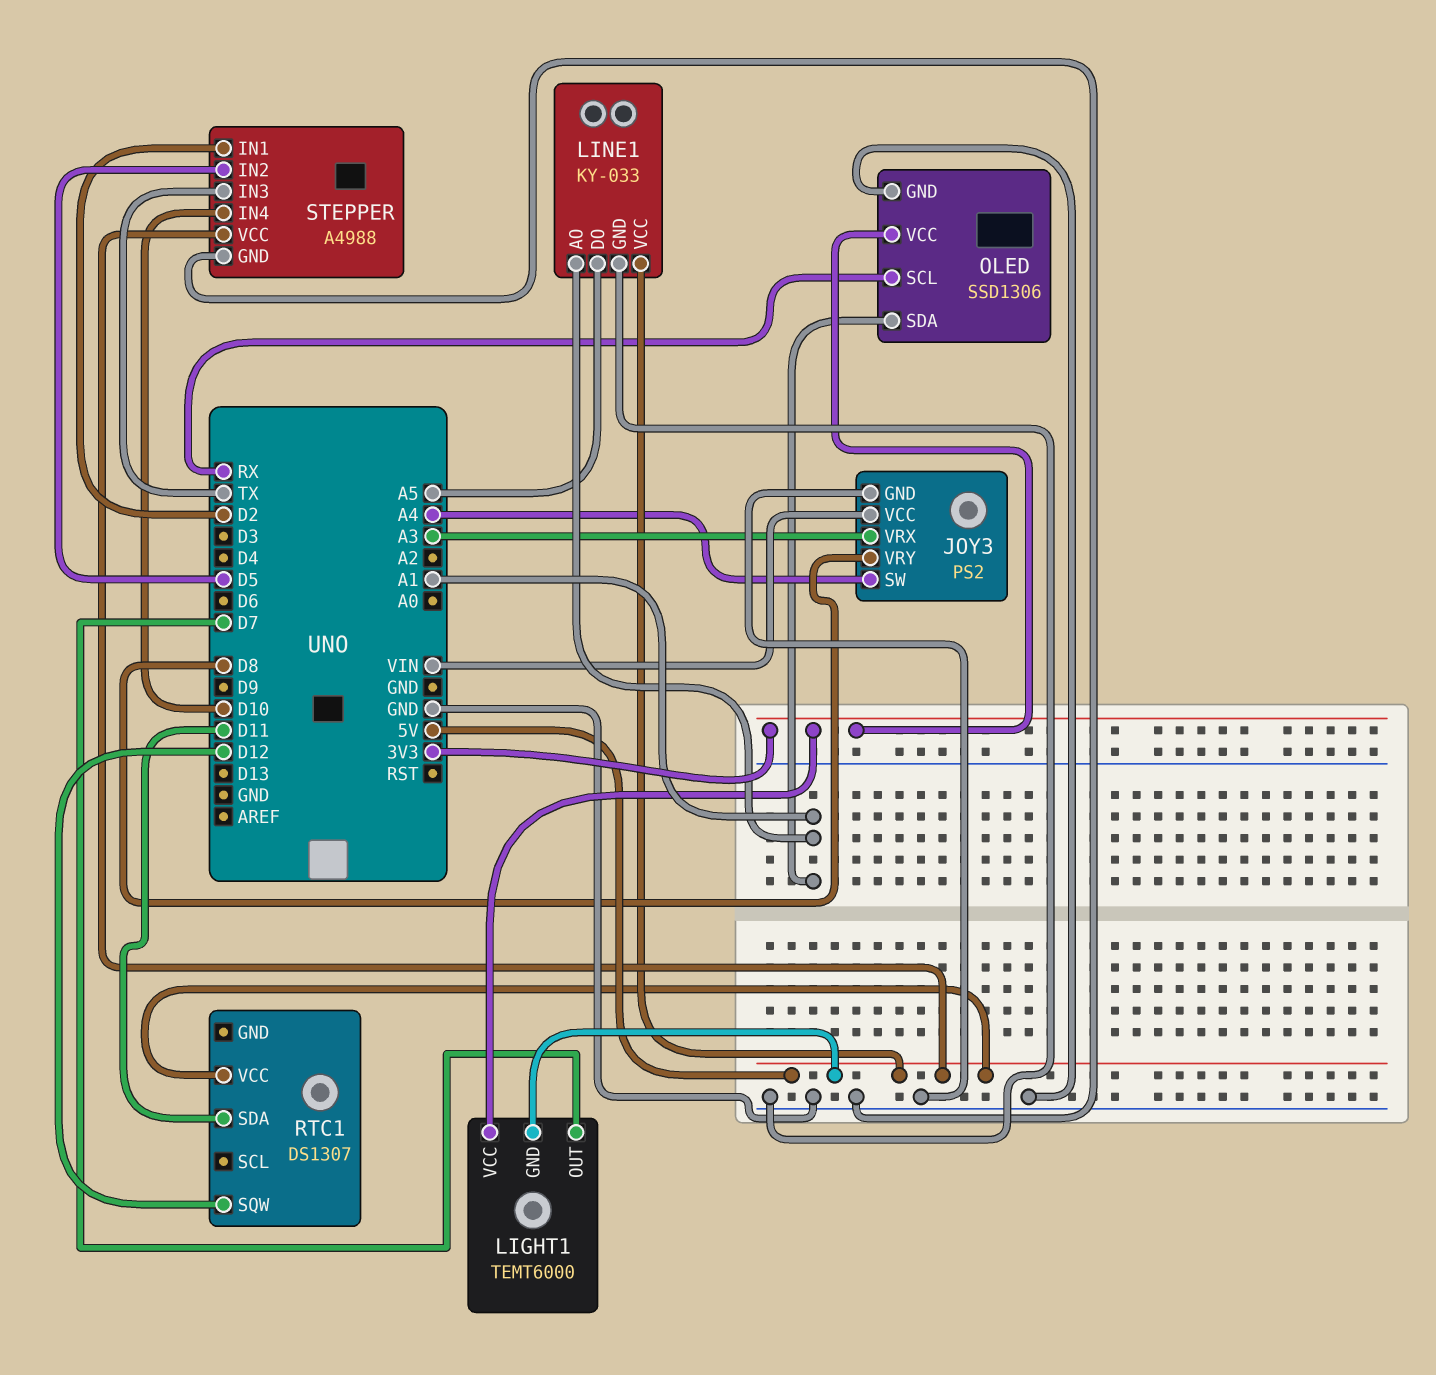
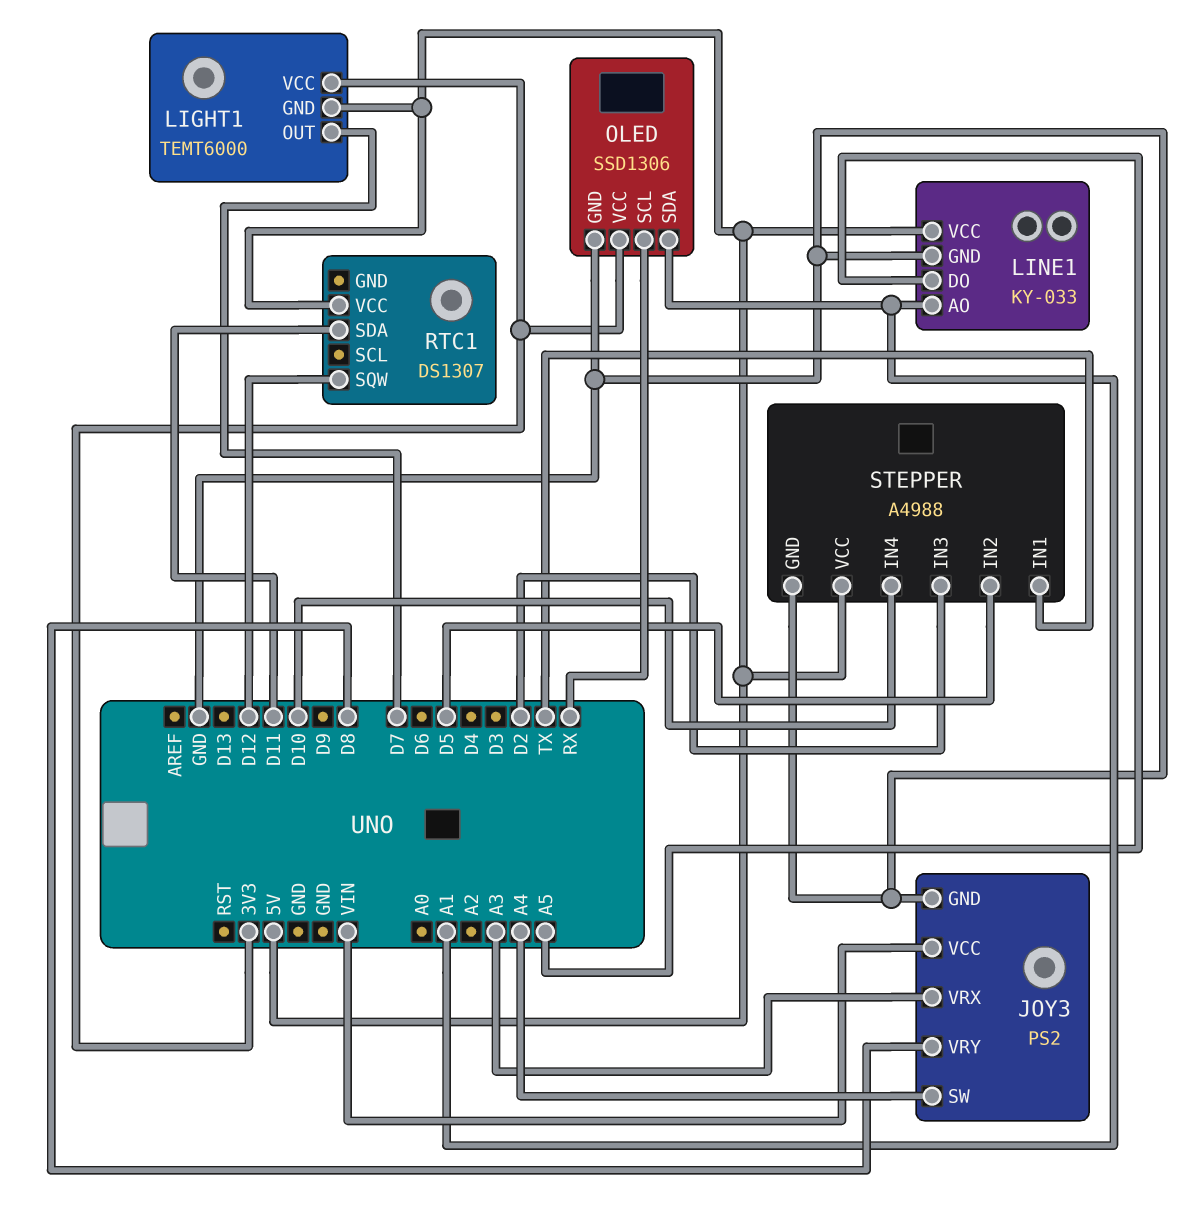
STEPPER pin IN1: D2 -> TX
STEPPER pin IN3: TX -> D2

